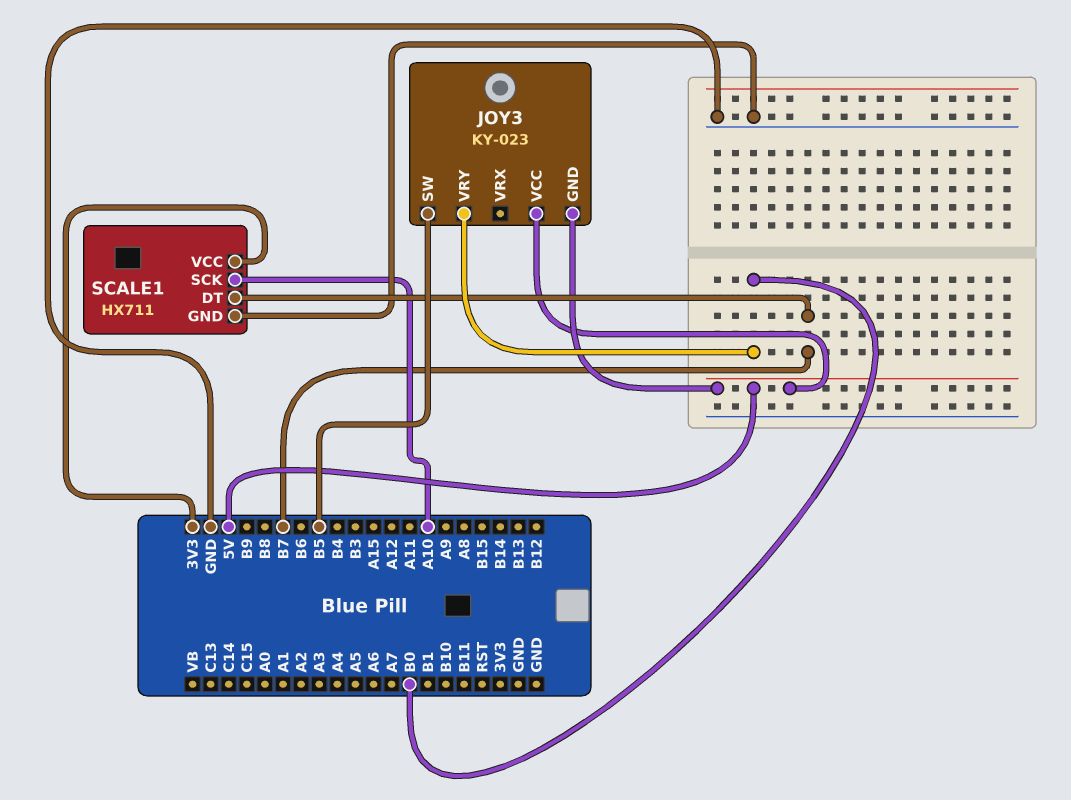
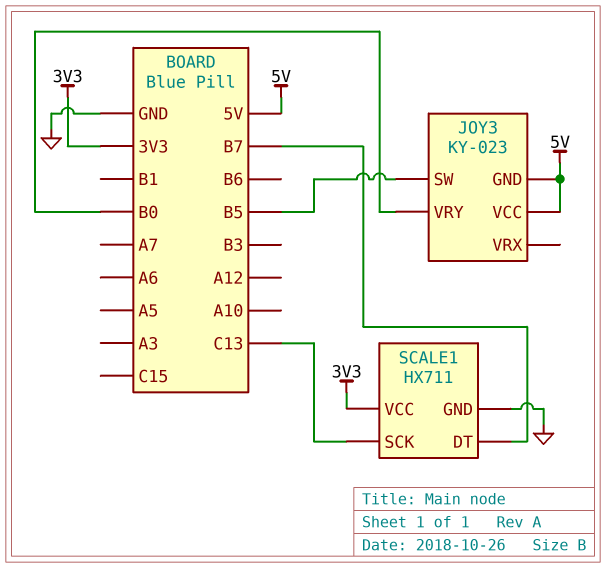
SCALE1 pin SCK: A10 -> C13

